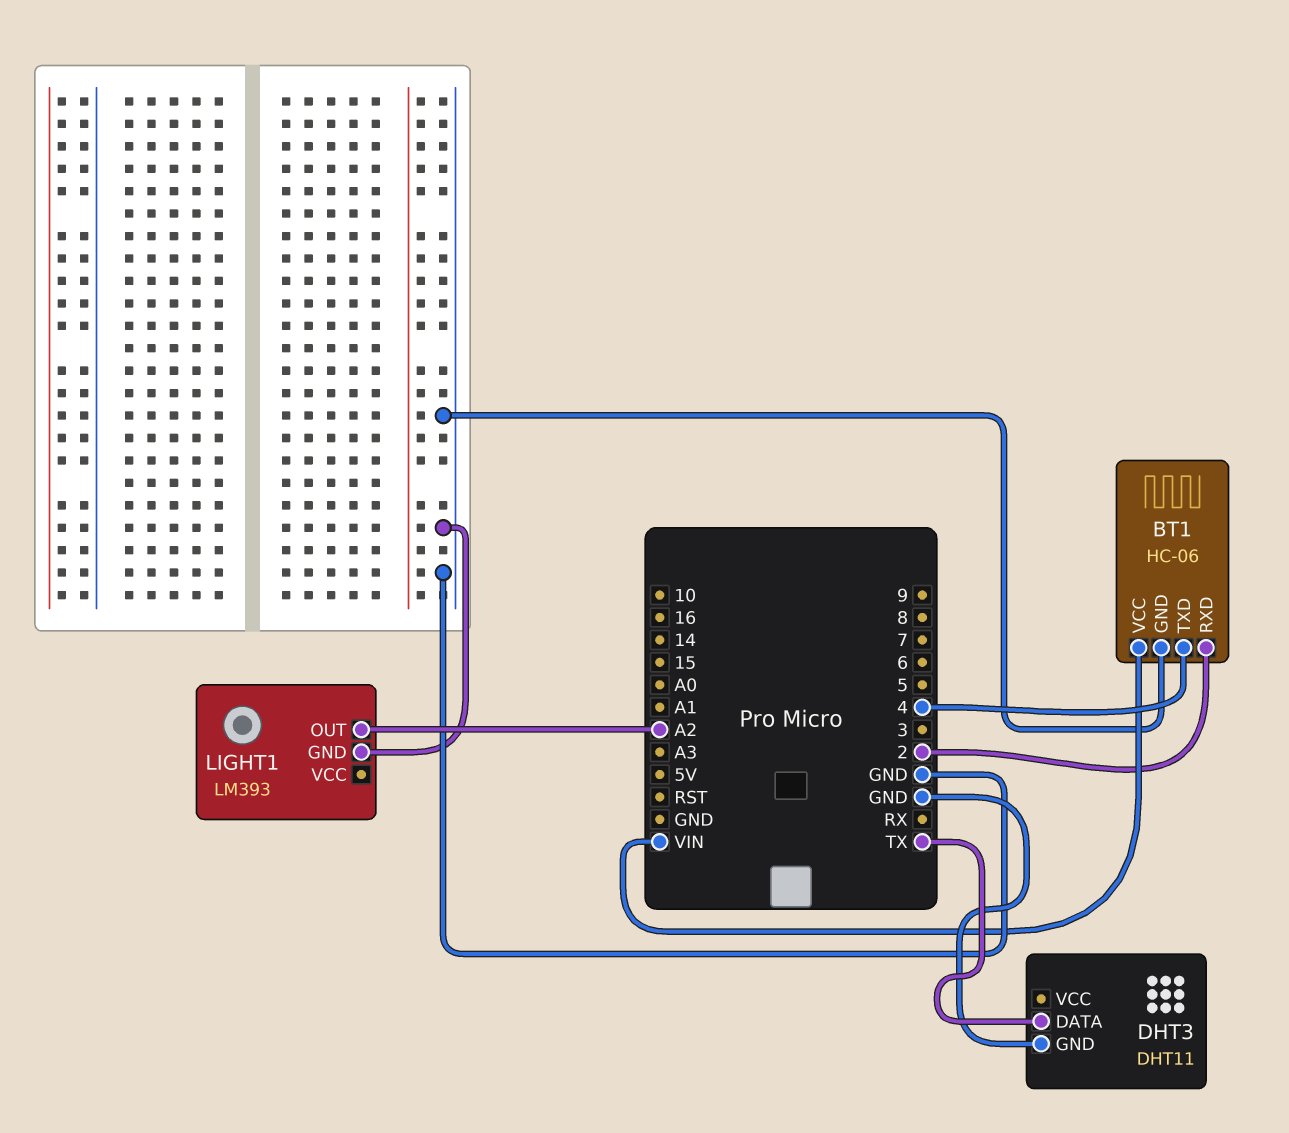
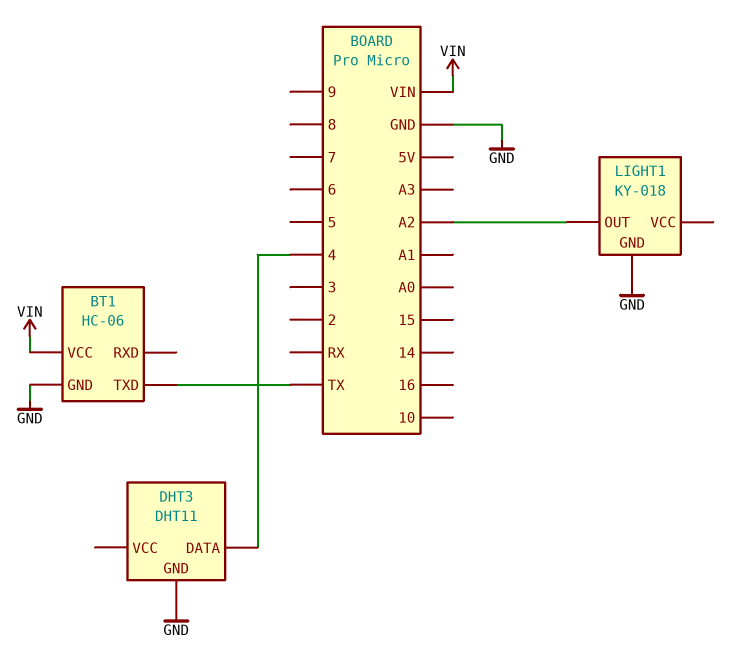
BT1 pin RXD: 2 -> none
BT1 pin TXD: 4 -> TX
DHT3 pin DATA: TX -> 4
LIGHT1: LM393 -> KY-018

